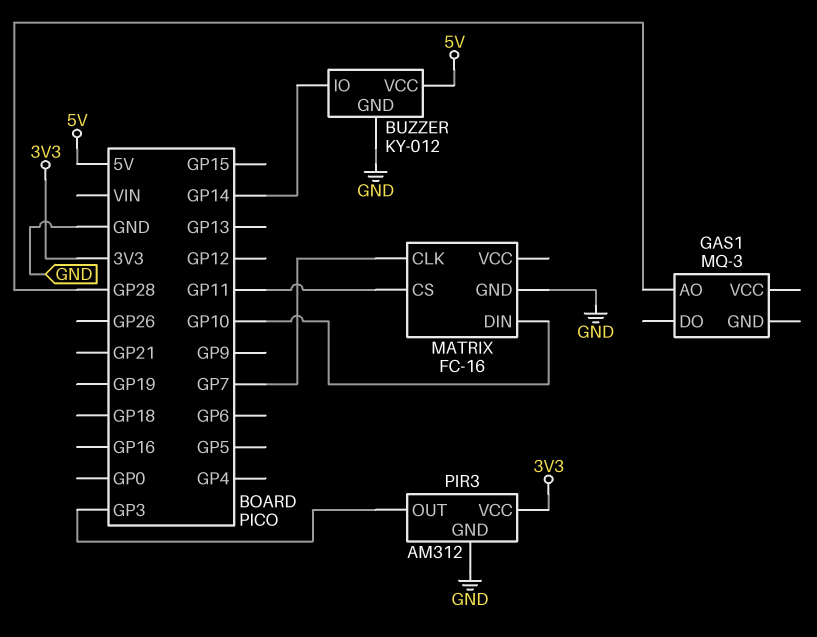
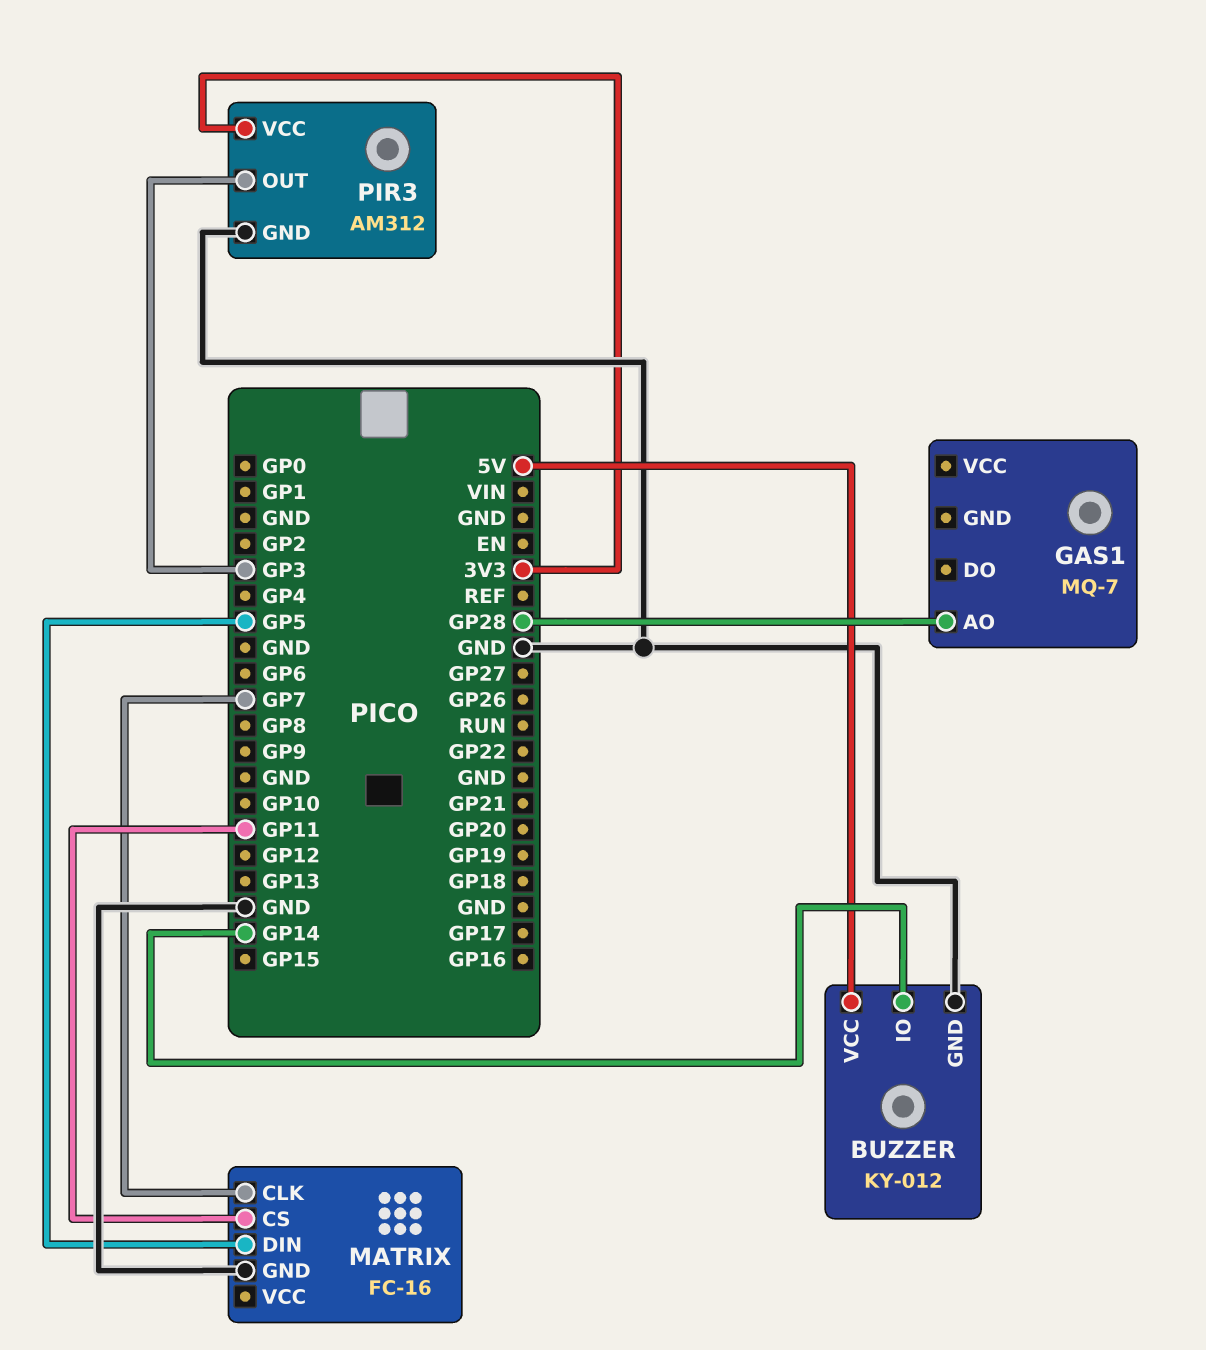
GAS1: MQ-3 -> MQ-7
MATRIX pin DIN: GP10 -> GP5

